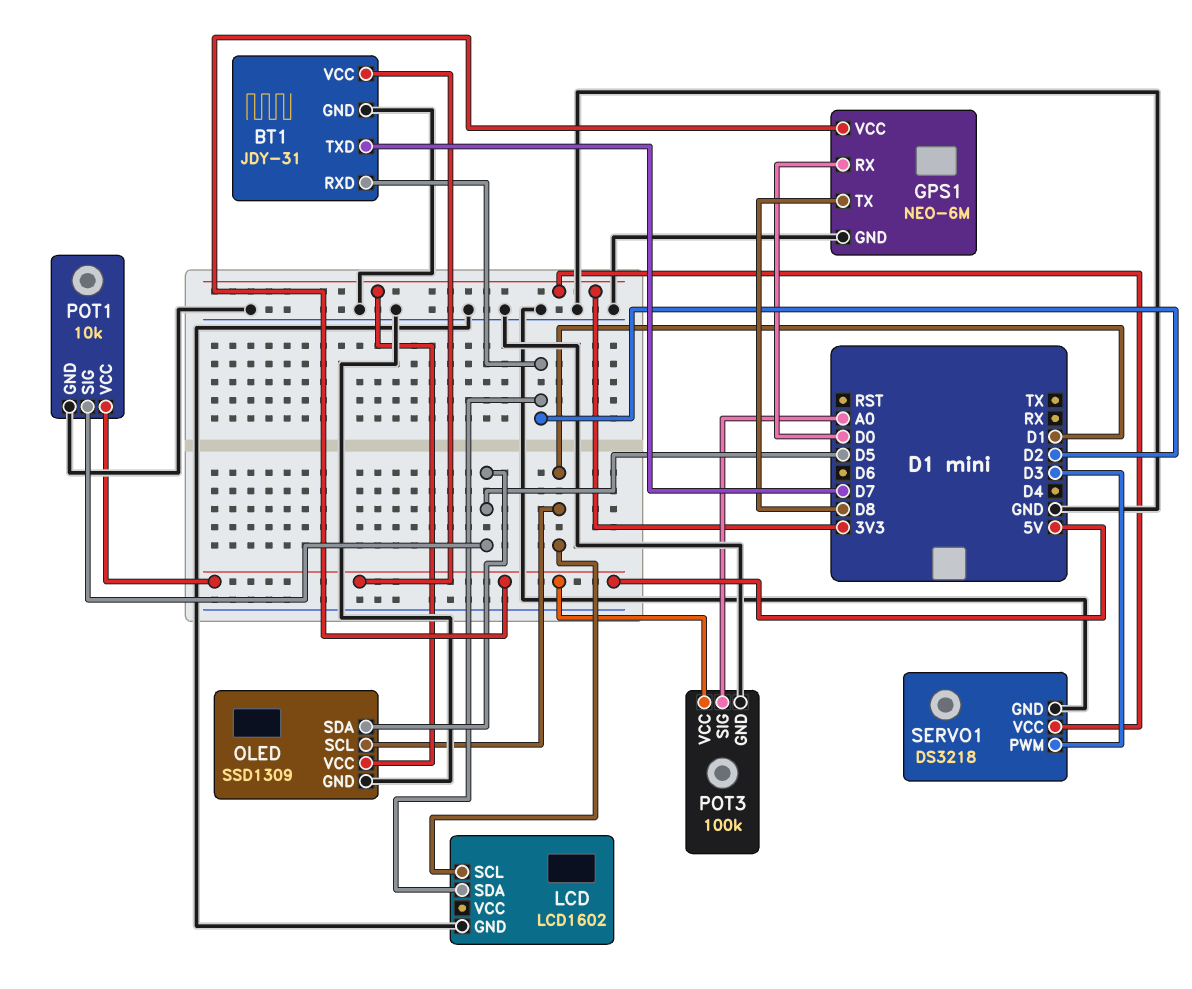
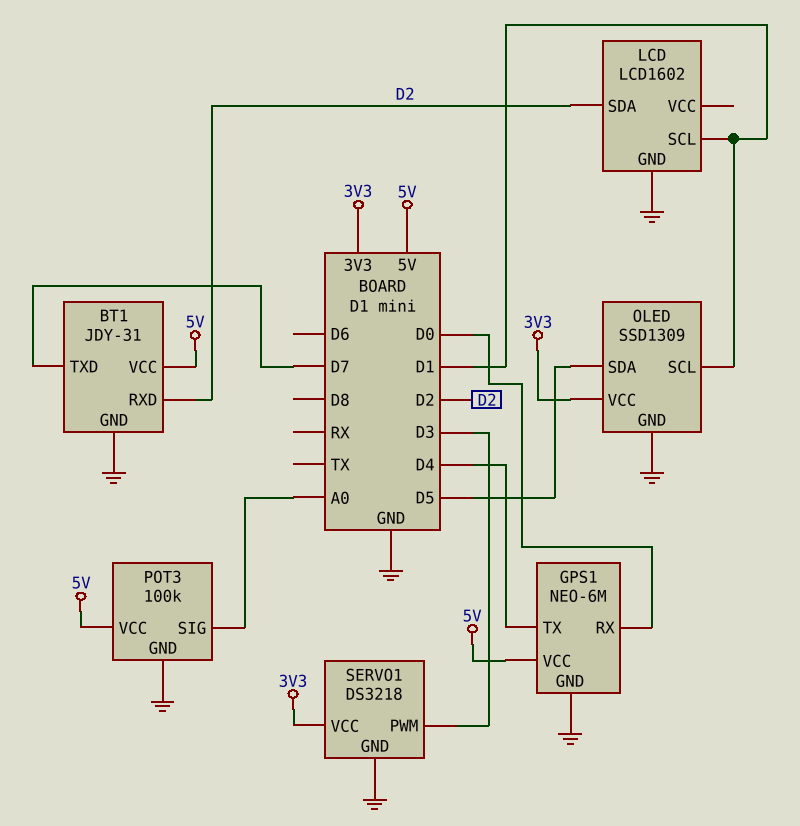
GPS1 pin TX: D8 -> D4
POT1: 10k -> none
POT1 pin GND: GND -> none
POT1 pin SIG: D5 -> none
POT1 pin VCC: 5V -> none

